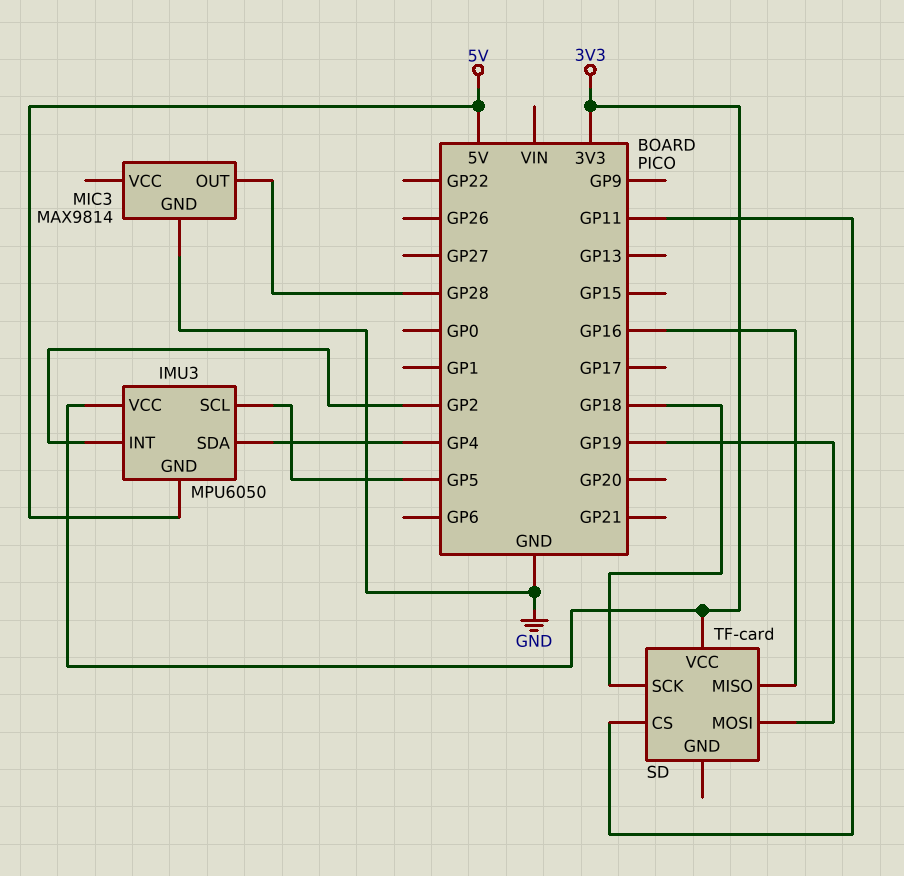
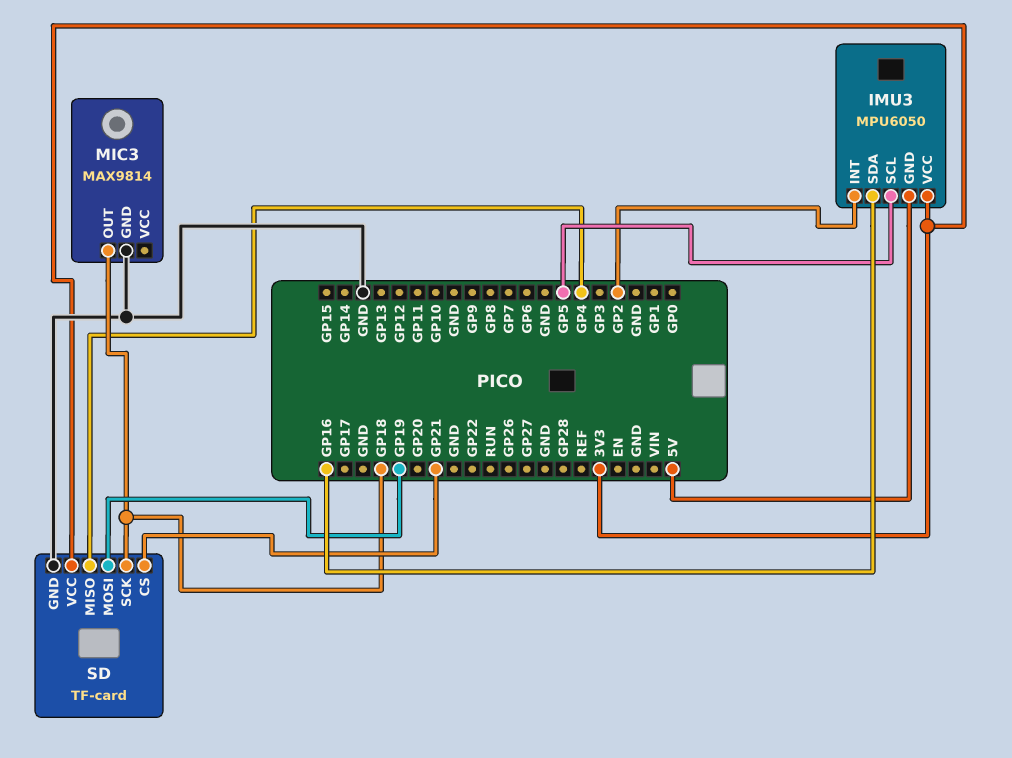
IMU3 pin SDA: GP4 -> GP16
MIC3 pin OUT: GP28 -> GP18
SD pin CS: GP11 -> GP21
SD pin GND: none -> GND
SD pin MISO: GP16 -> GP4

